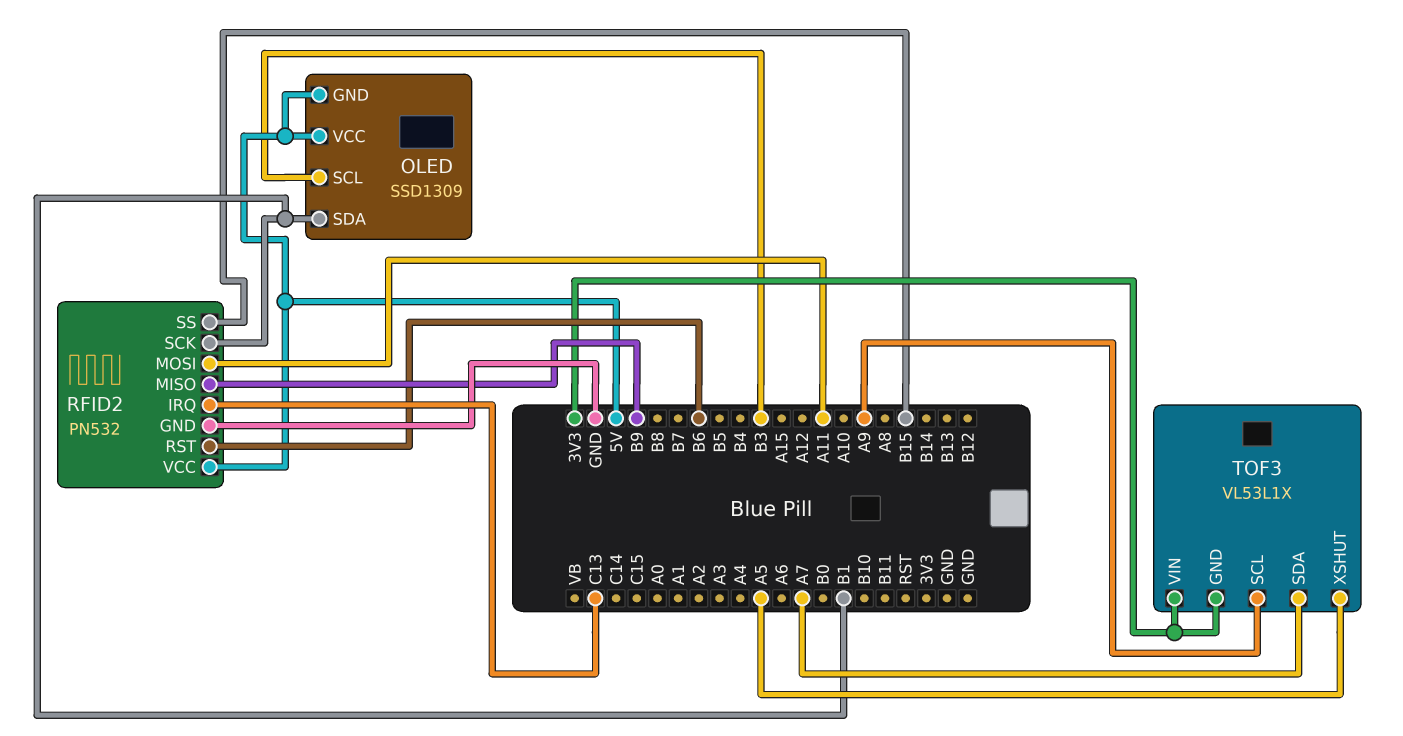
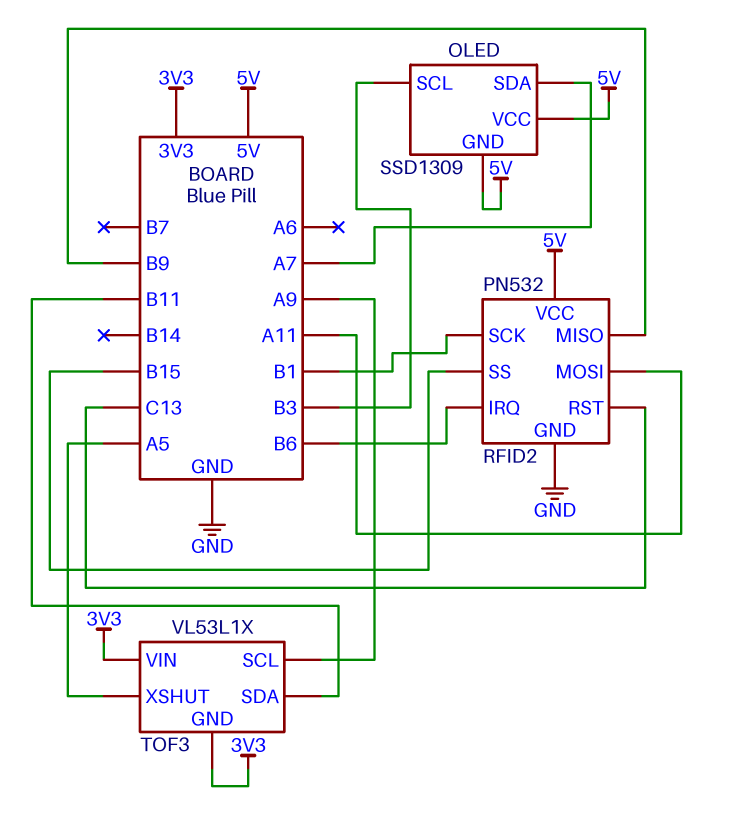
OLED pin SDA: B1 -> A7
RFID2 pin IRQ: C13 -> B6
RFID2 pin RST: B6 -> C13
TOF3 pin SDA: A7 -> B11

